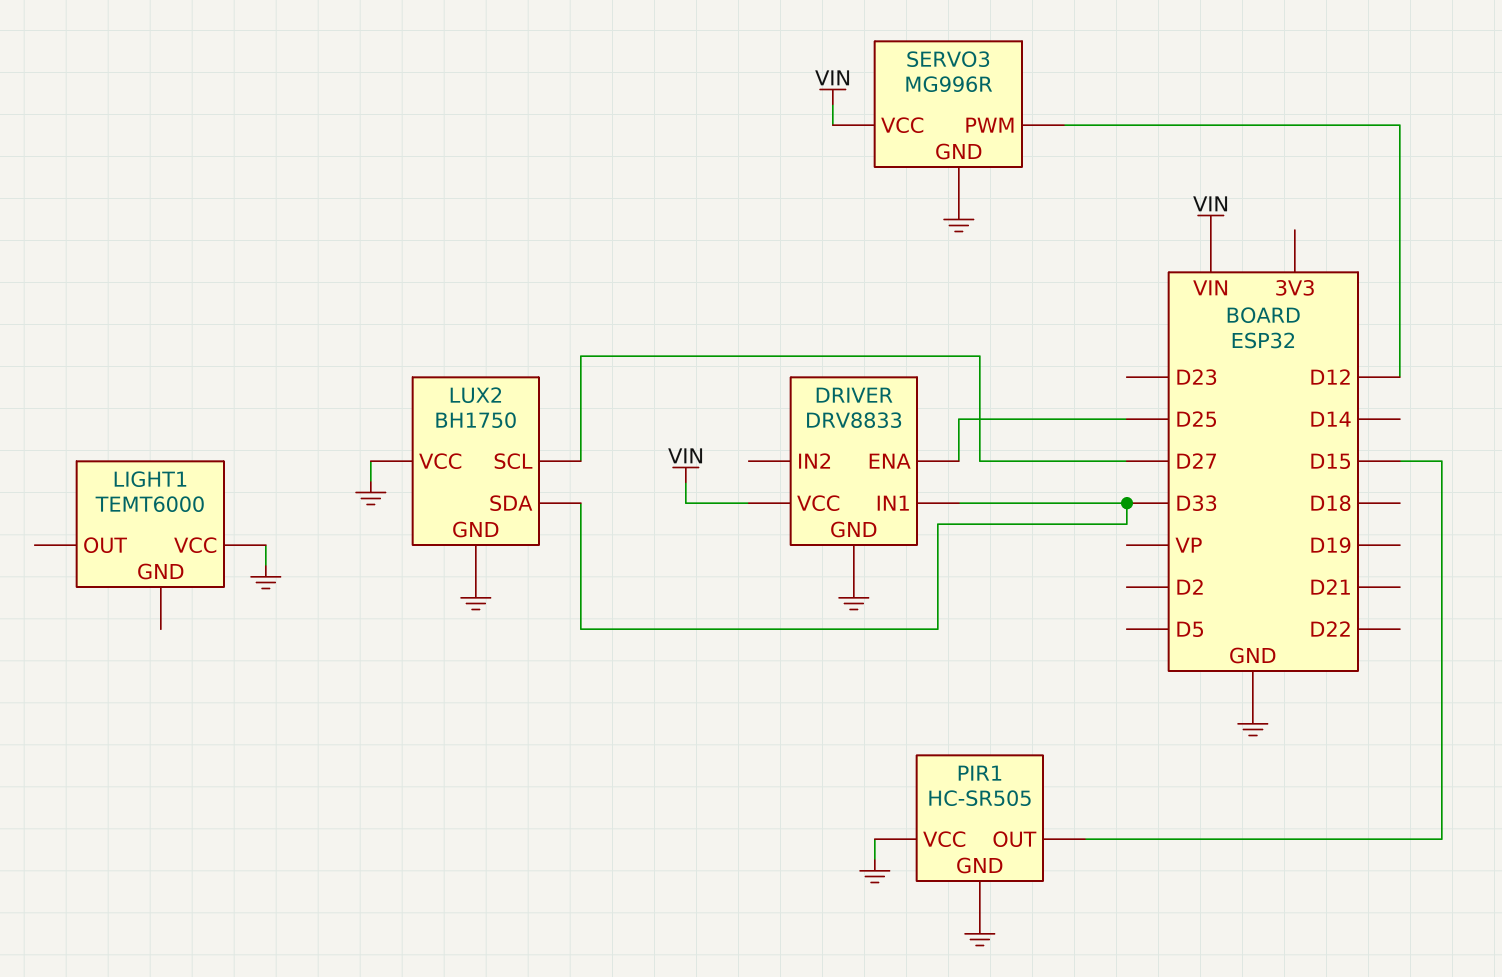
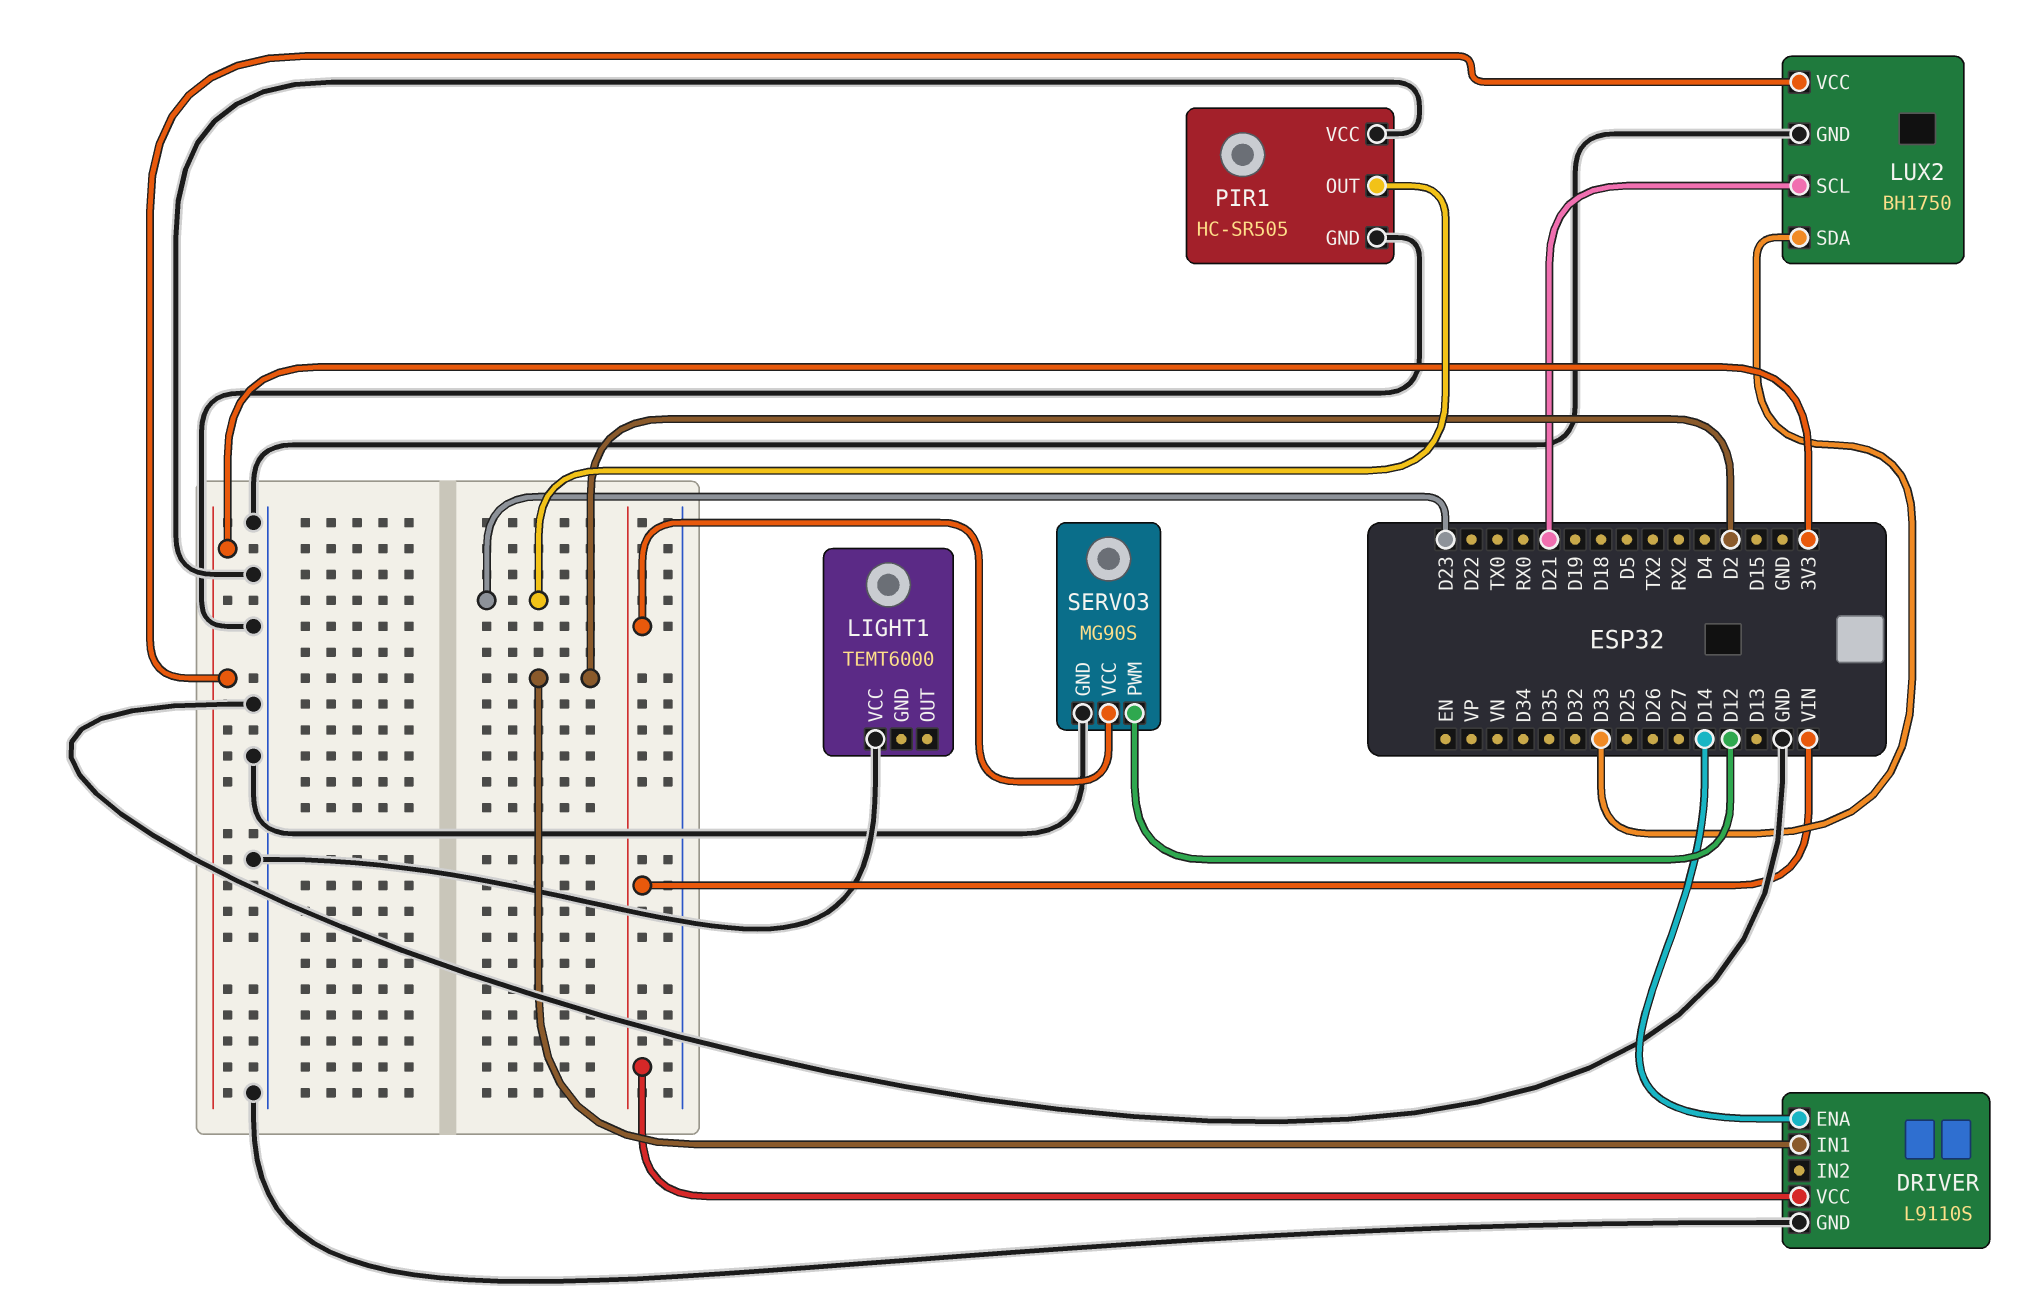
DRIVER: DRV8833 -> L9110S
DRIVER pin ENA: D25 -> D14
DRIVER pin IN1: D33 -> D2
LUX2 pin SCL: D27 -> D21
LUX2 pin VCC: GND -> 3V3
PIR1 pin OUT: D15 -> D23
SERVO3: MG996R -> MG90S

